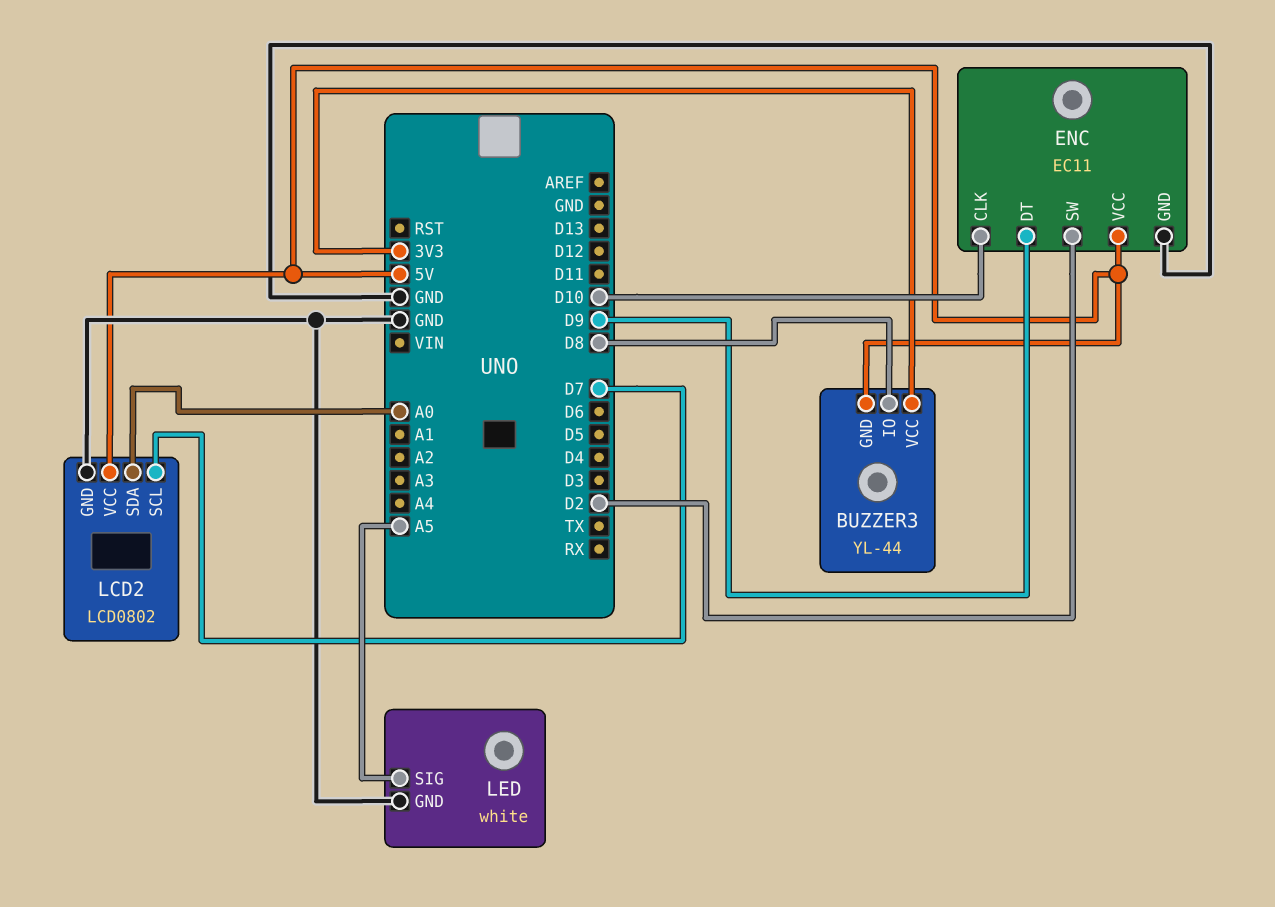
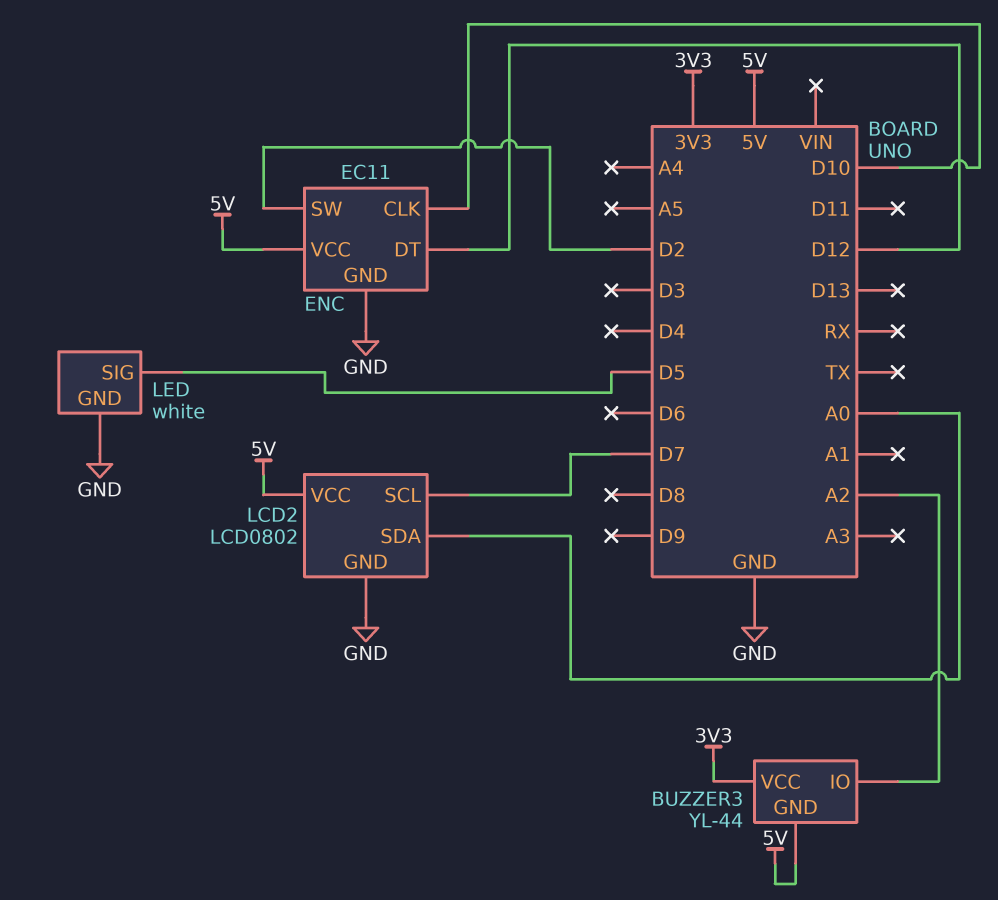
BUZZER3 pin IO: D8 -> A2
ENC pin DT: D9 -> D12
LED pin SIG: A5 -> D5

